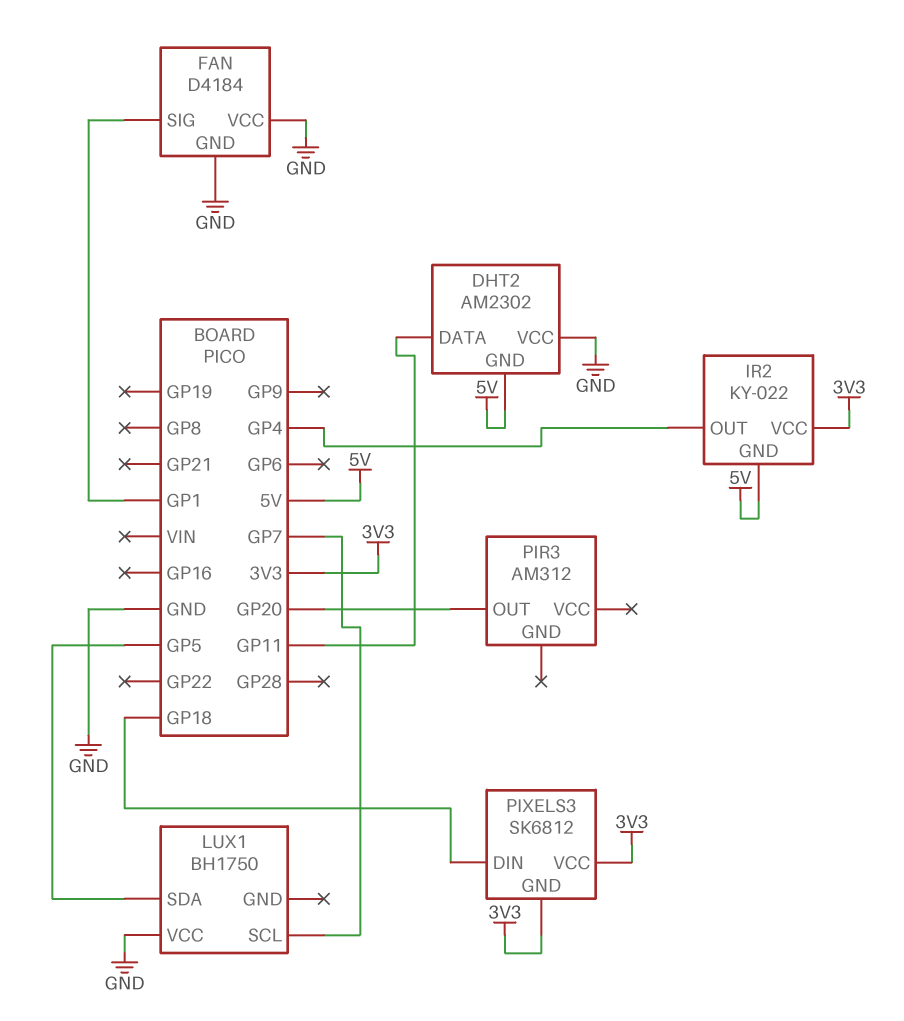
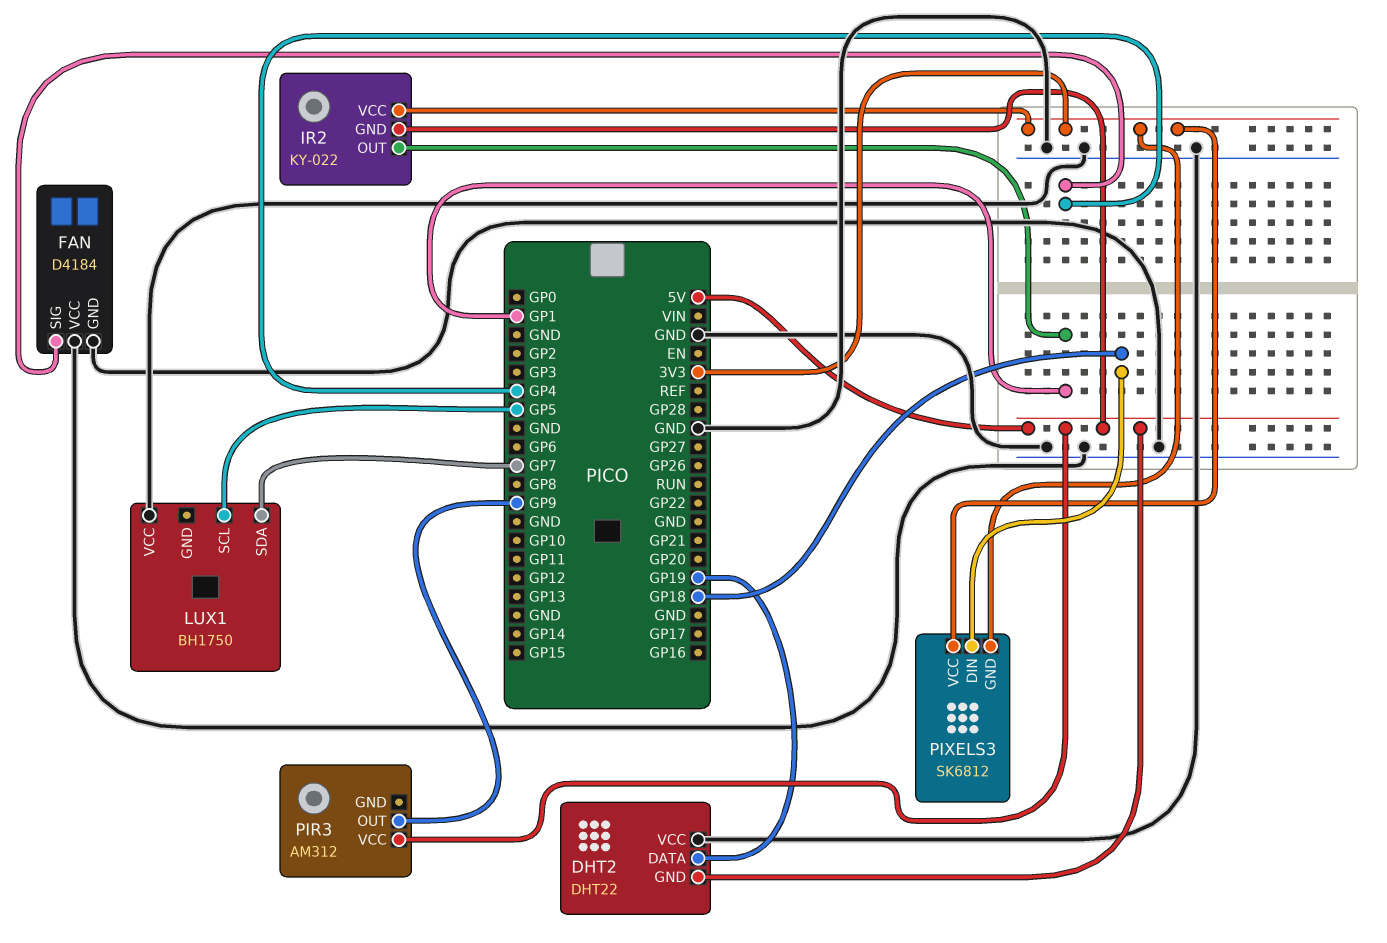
DHT2: AM2302 -> DHT22
DHT2 pin DATA: GP11 -> GP19
FAN pin SIG: GP1 -> GP4
IR2 pin OUT: GP4 -> GP1
LUX1 pin SCL: GP7 -> GP5
LUX1 pin SDA: GP5 -> GP7
PIR3 pin OUT: GP20 -> GP9
PIR3 pin VCC: none -> 5V

